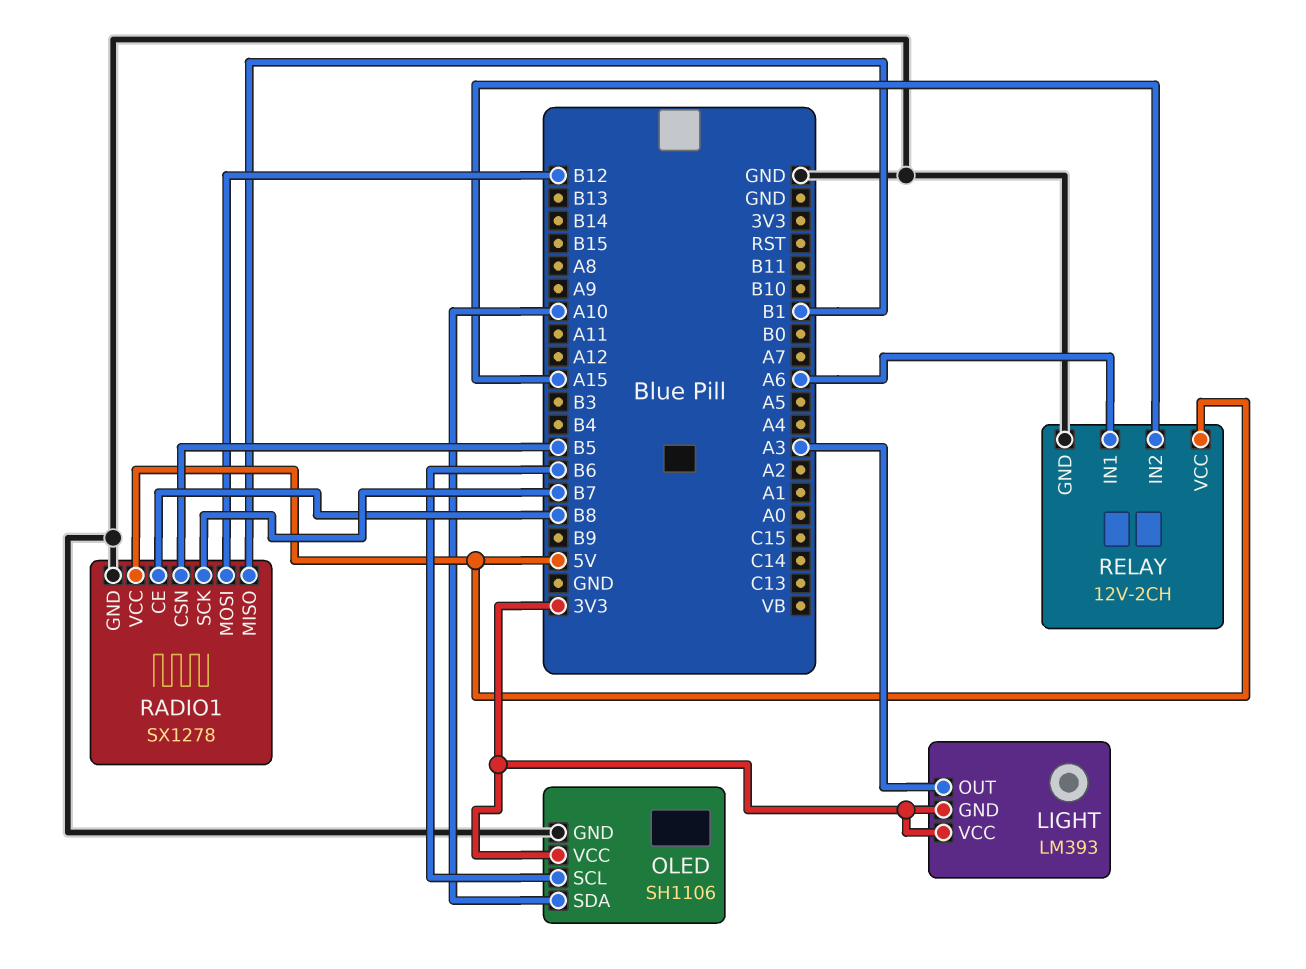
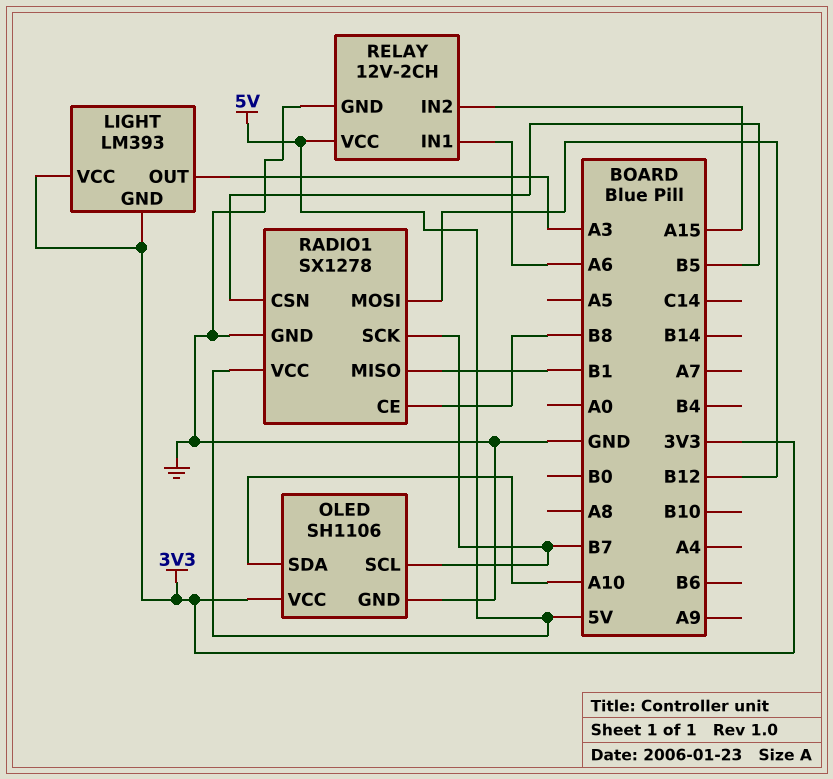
OLED pin SCL: B6 -> B7

